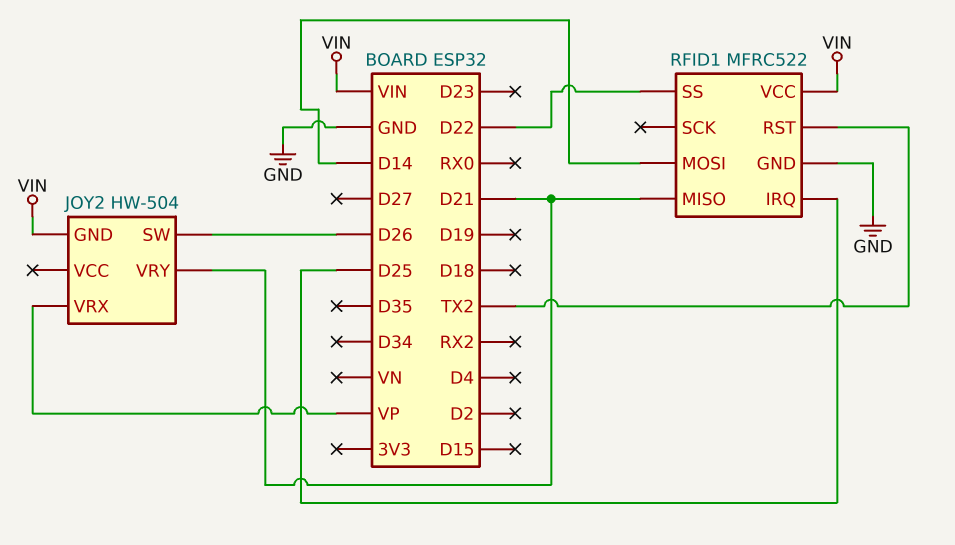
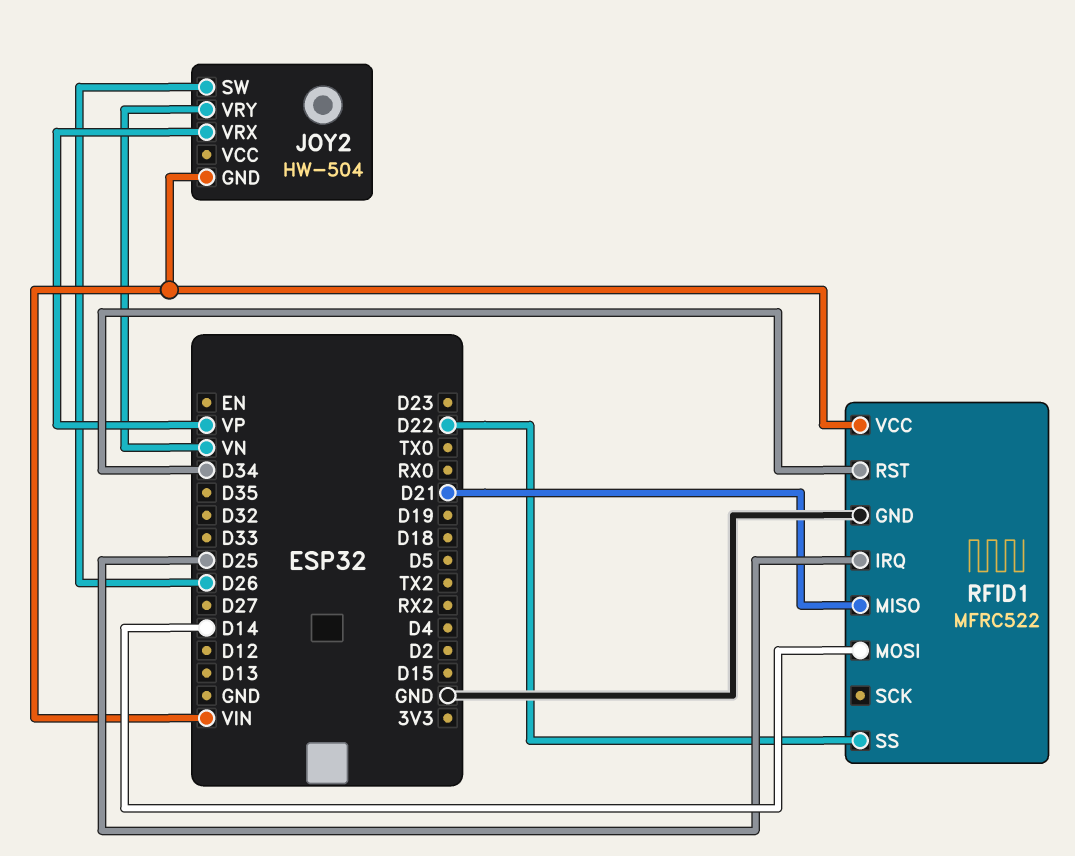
JOY2 pin VRY: D21 -> VN
RFID1 pin RST: TX2 -> D34

